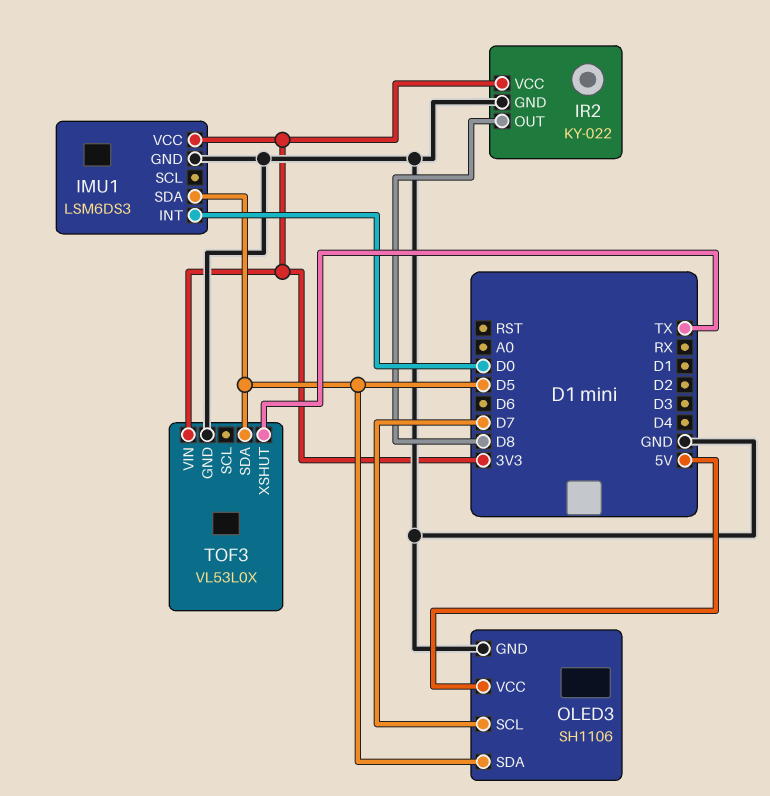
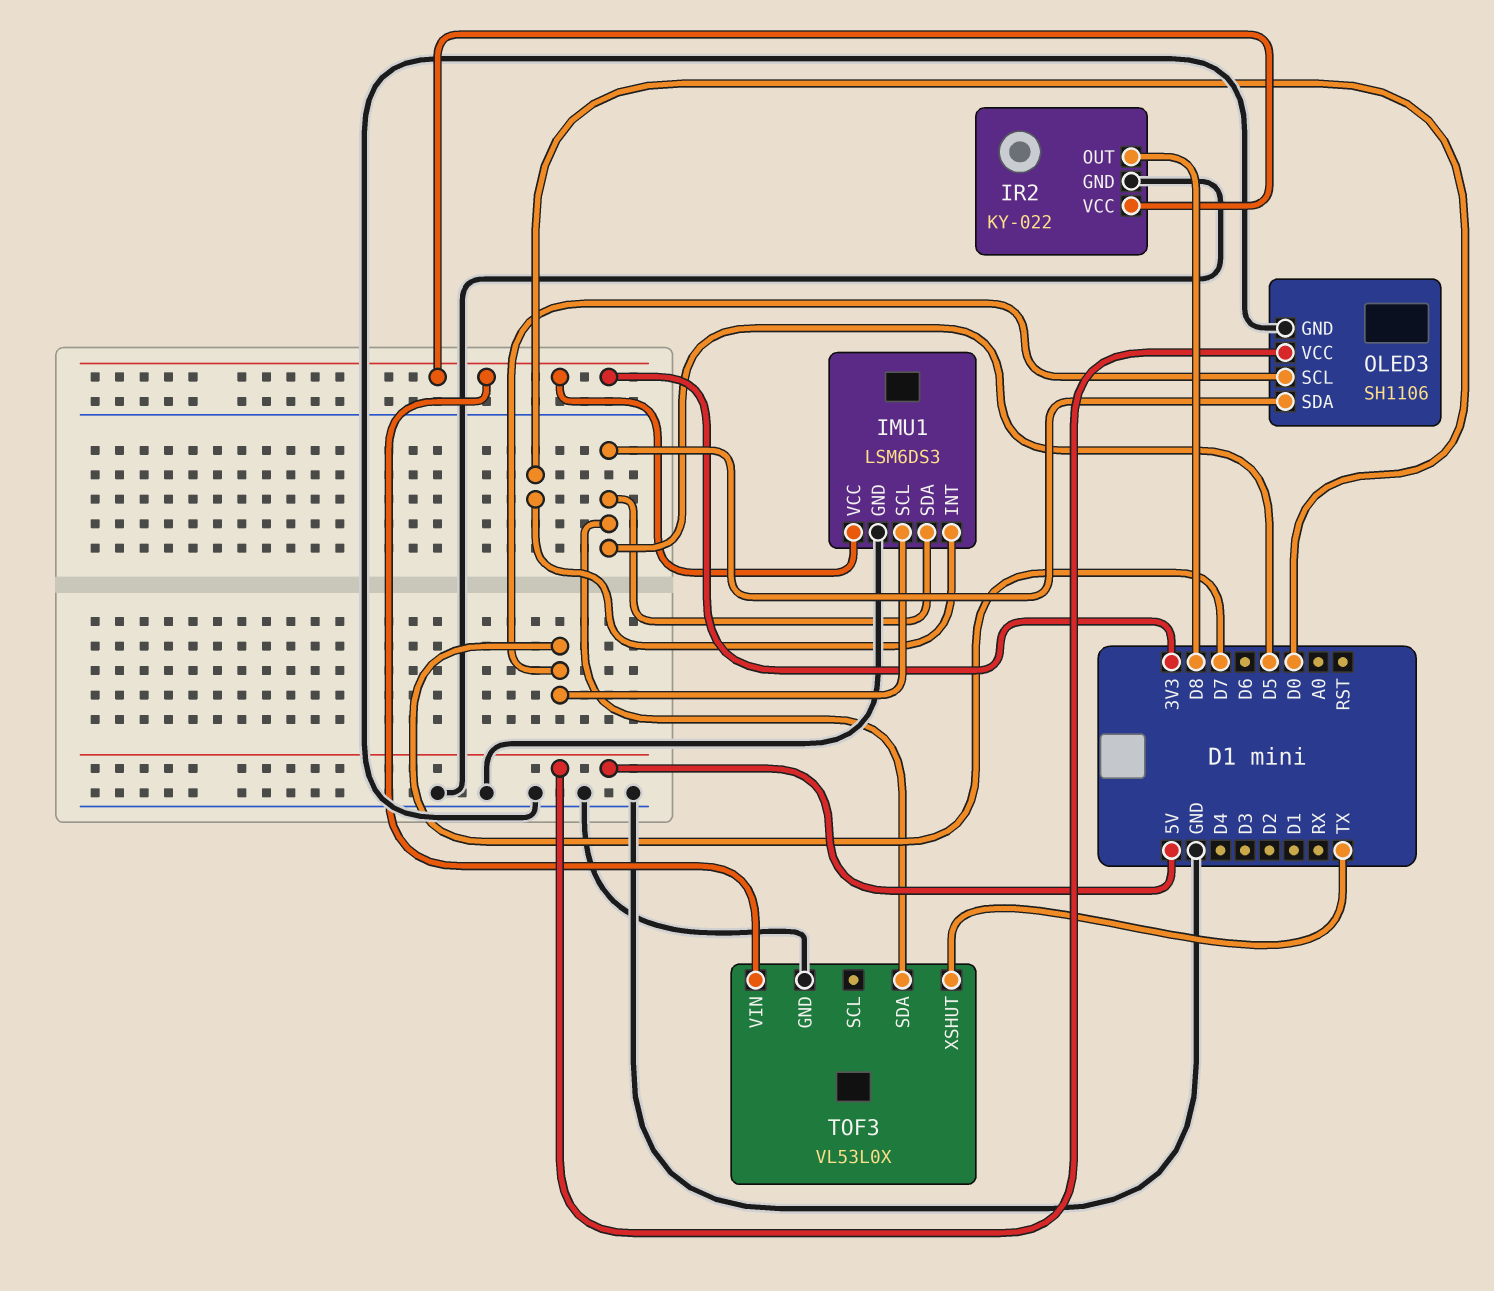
IMU1 pin SCL: none -> D7

